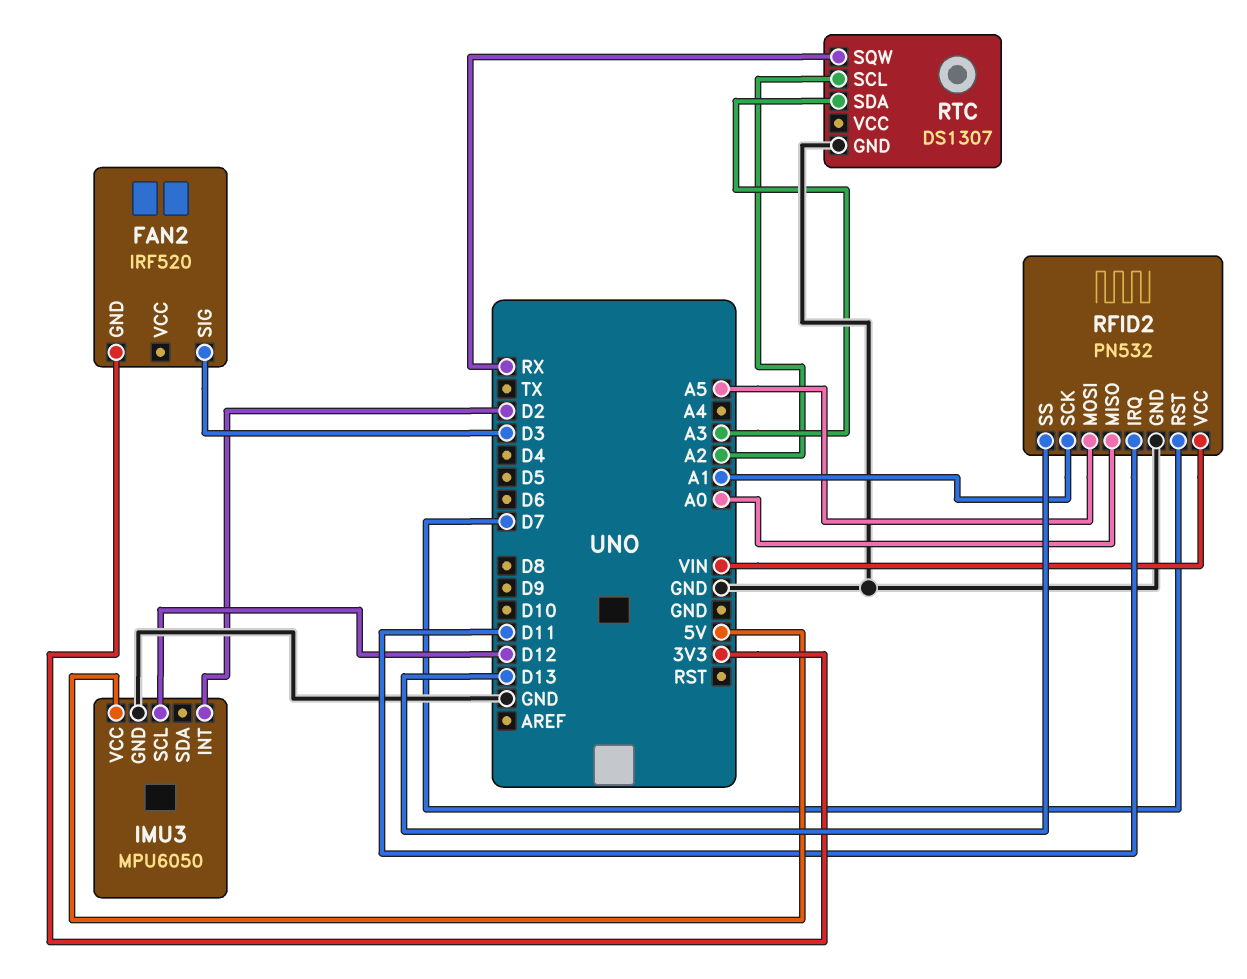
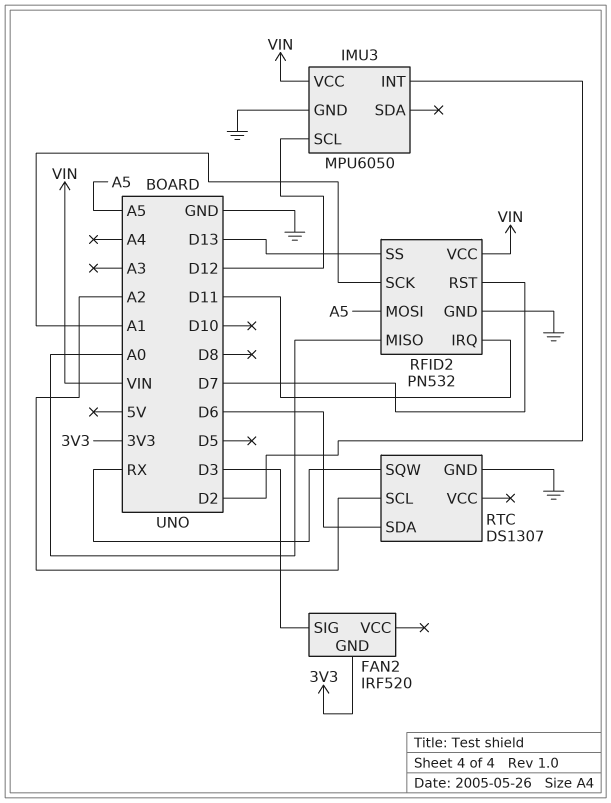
IMU3 pin VCC: 5V -> VIN
RTC pin SDA: A3 -> D6

